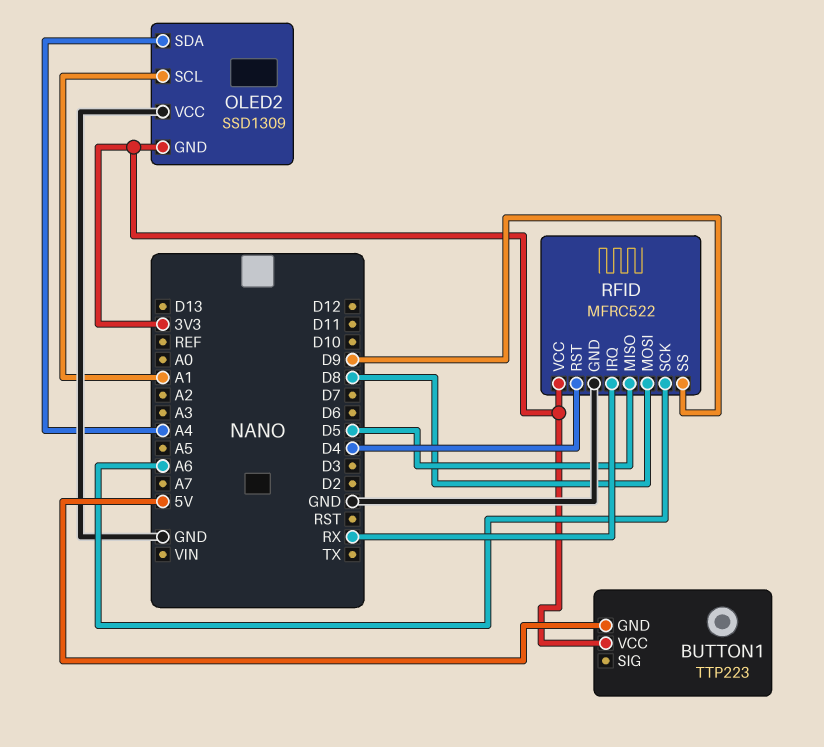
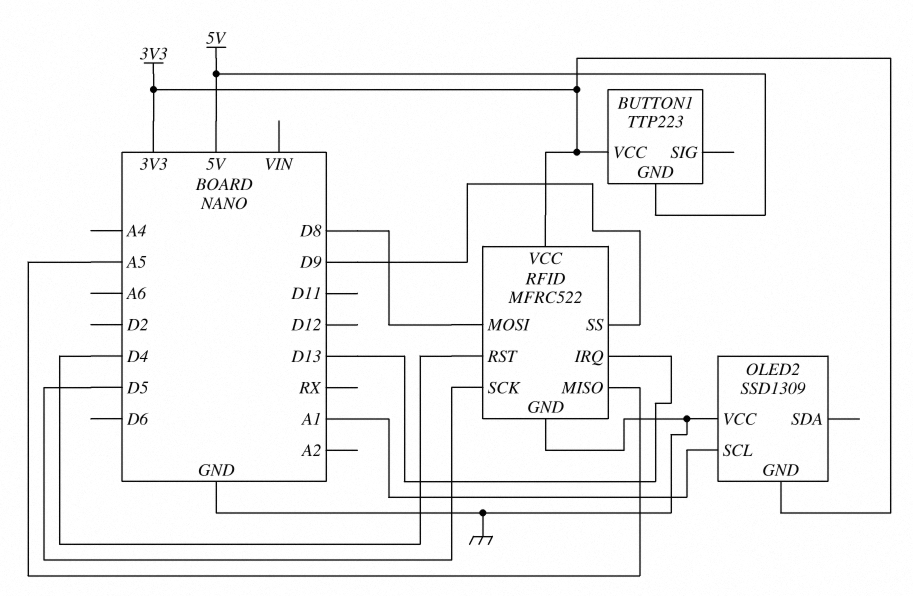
OLED2 pin SDA: A4 -> none
RFID pin IRQ: RX -> D13
RFID pin MISO: D5 -> A5
RFID pin SCK: A6 -> D5

